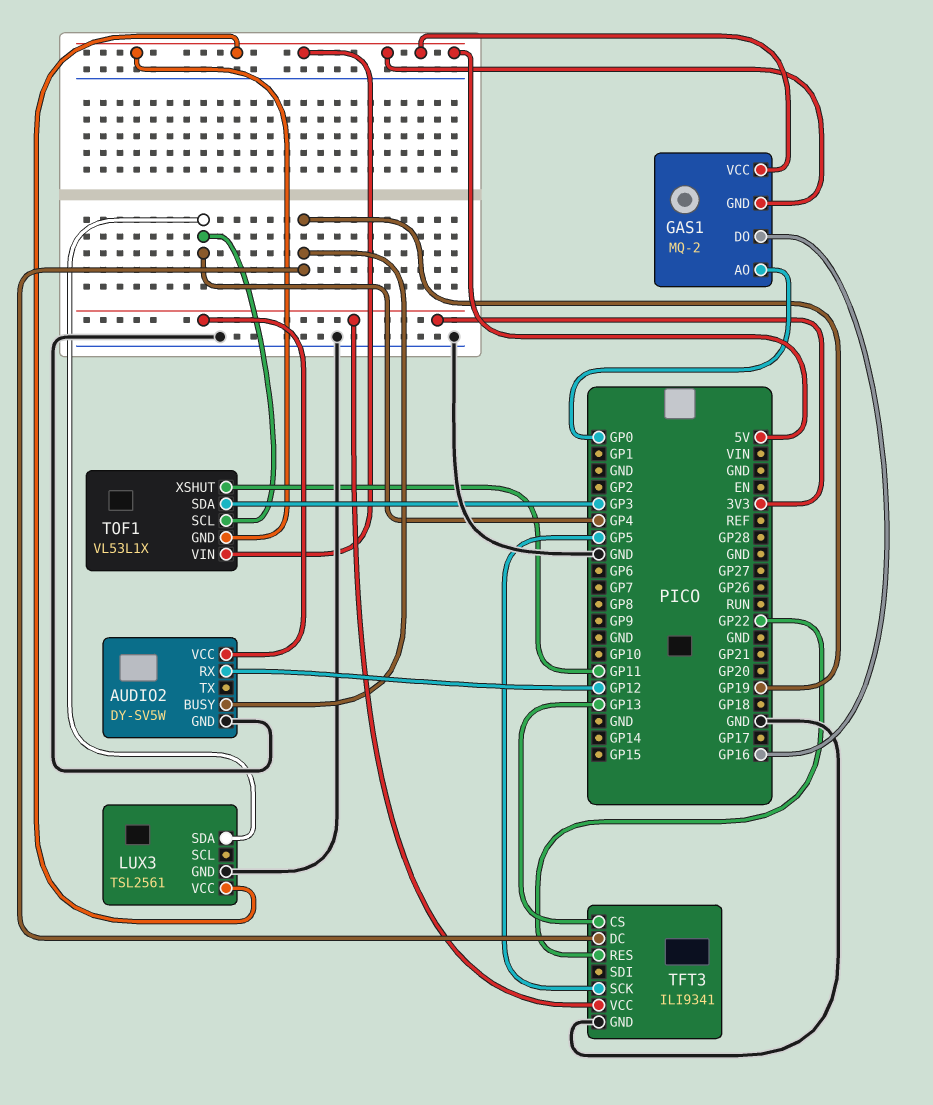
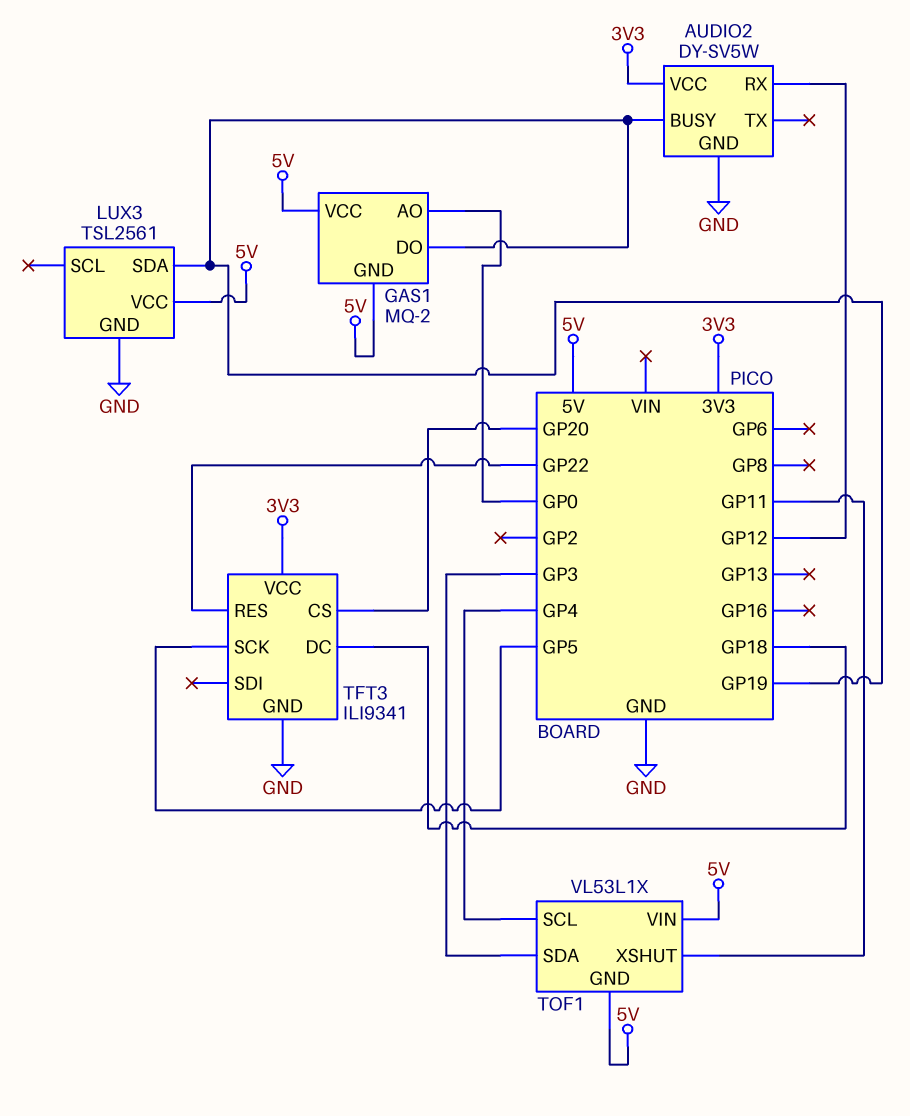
GAS1 pin DO: GP16 -> GP19
LUX3 pin SDA: GP4 -> GP19
TFT3 pin CS: GP13 -> GP20
TFT3 pin DC: GP19 -> GP18

